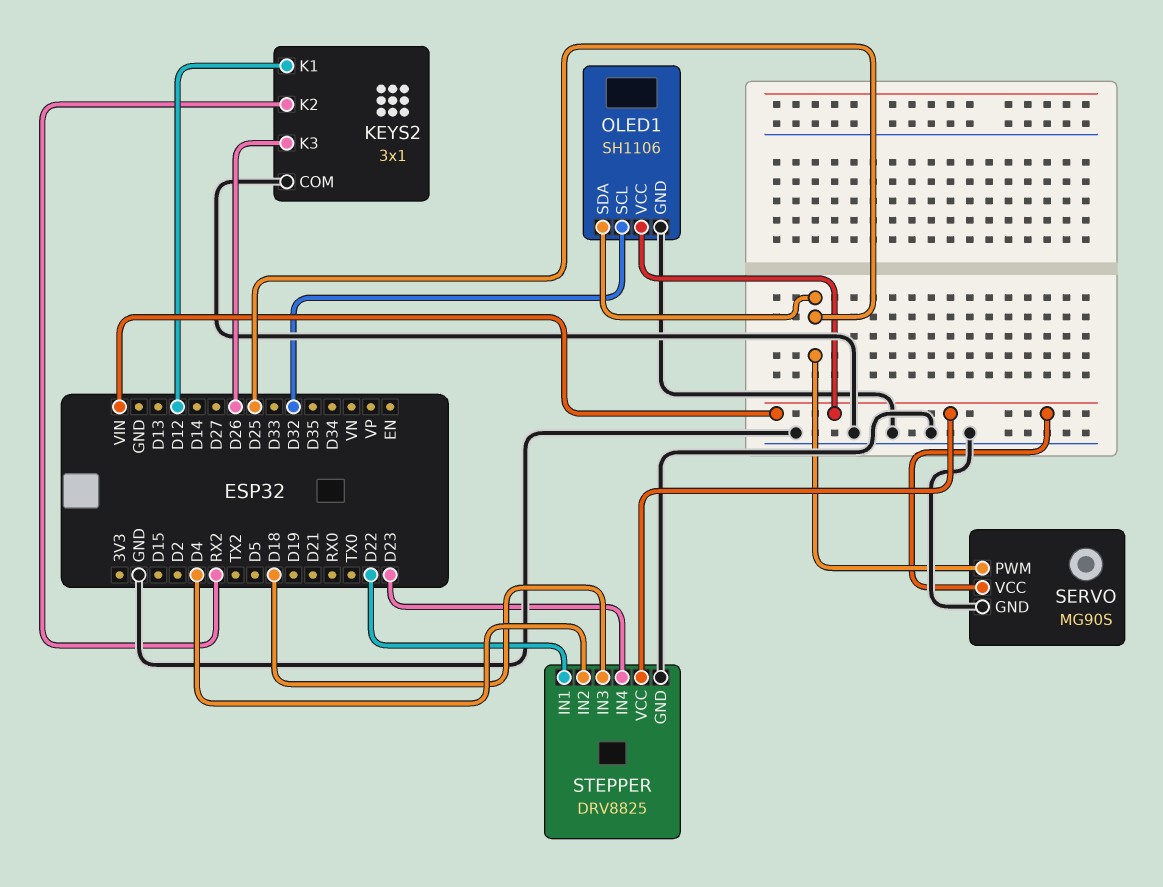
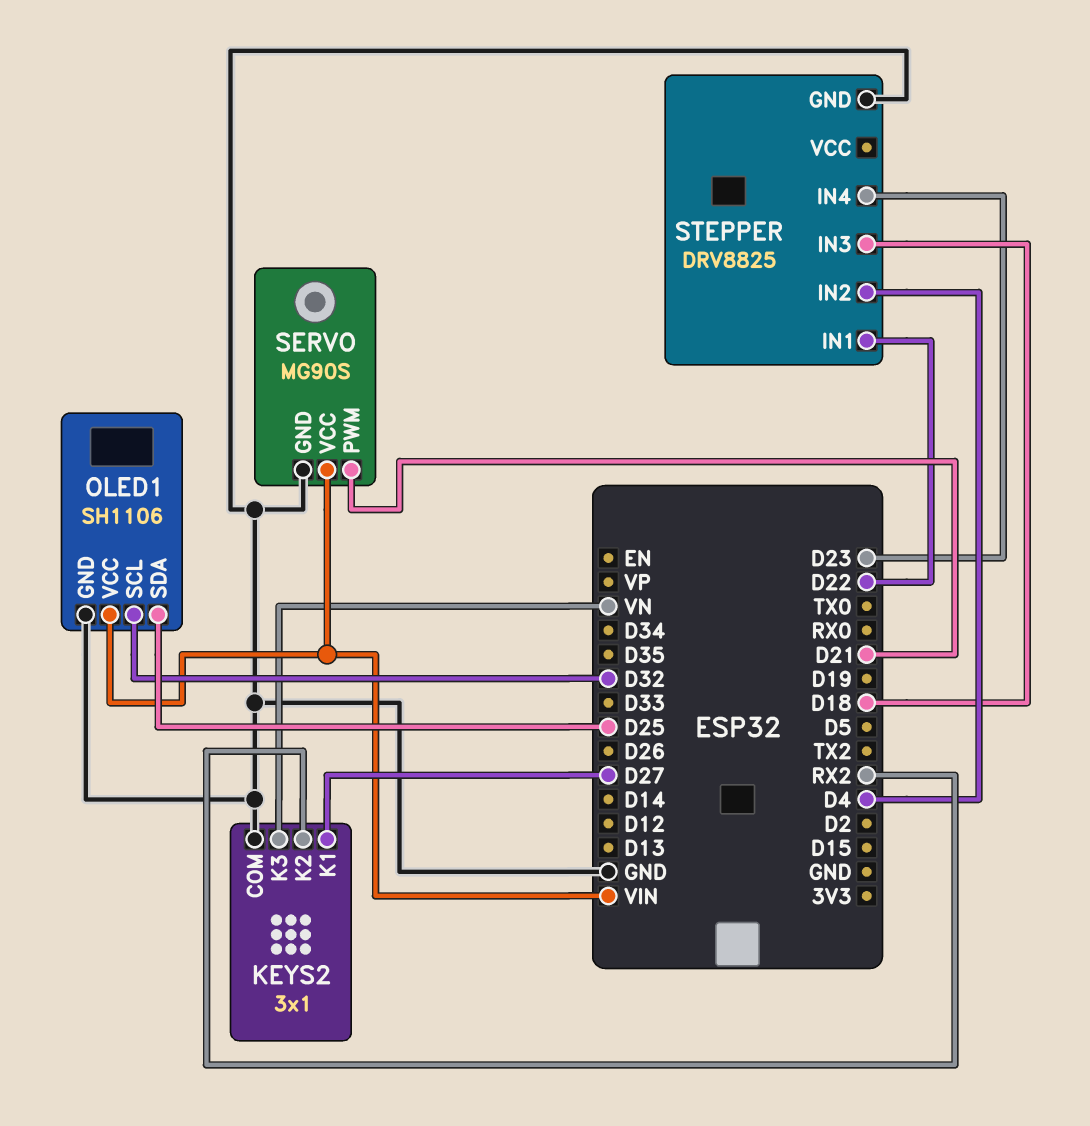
KEYS2 pin K1: D12 -> D27
KEYS2 pin K3: D26 -> VN
SERVO pin PWM: D25 -> D21
STEPPER pin VCC: VIN -> none

